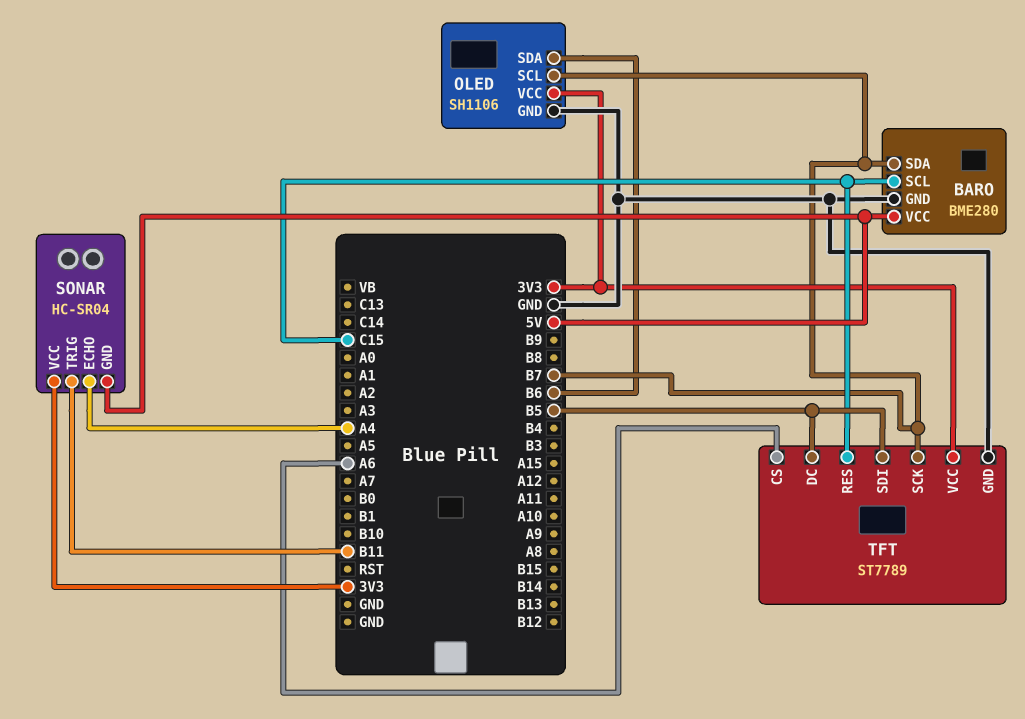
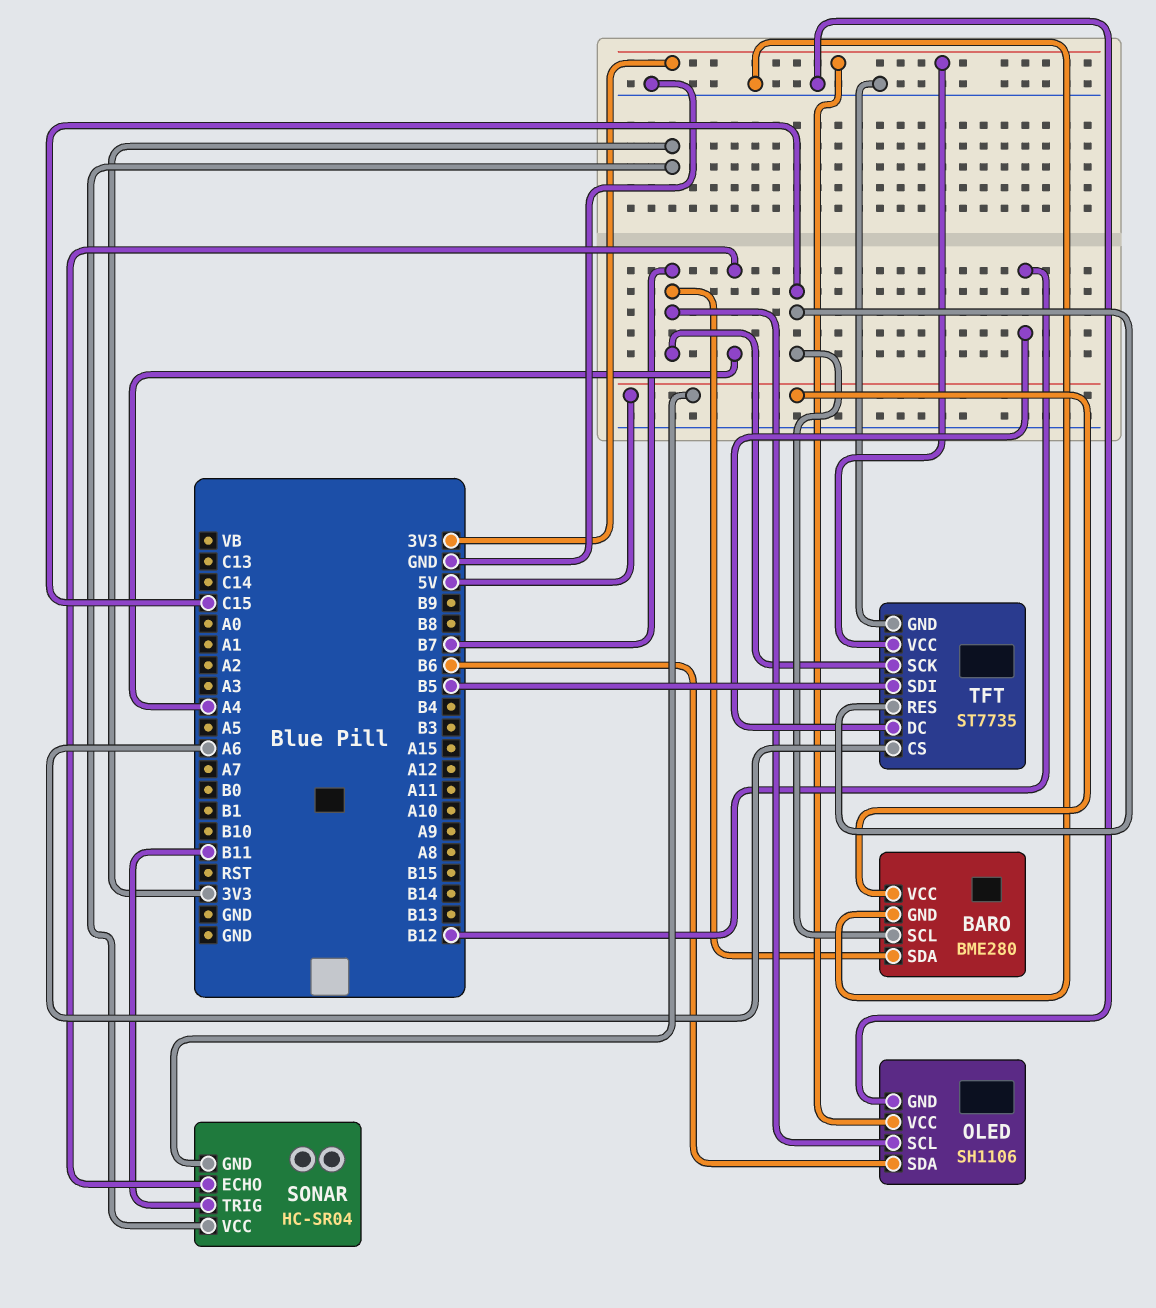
TFT: ST7789 -> ST7735
TFT pin DC: B5 -> B12

